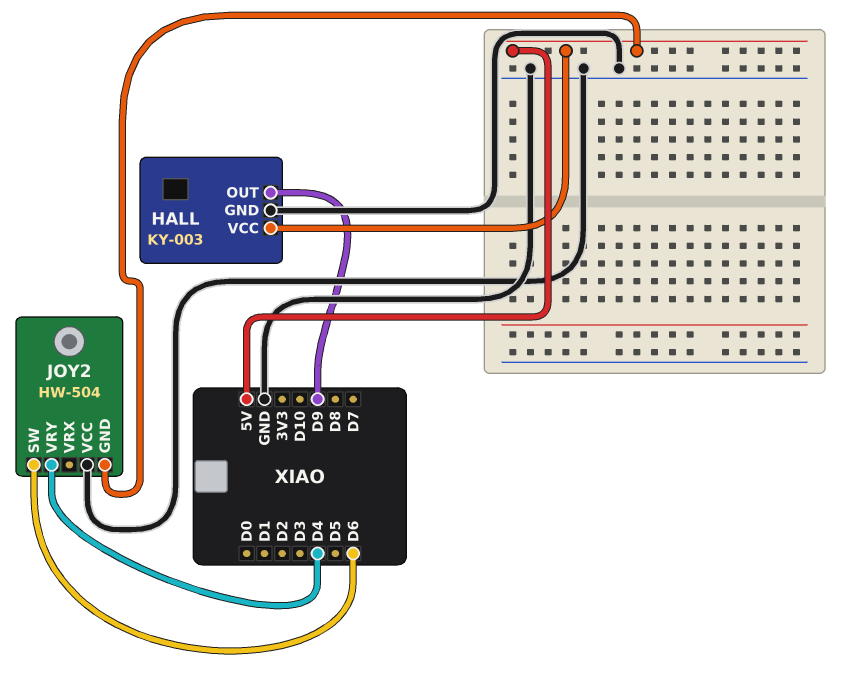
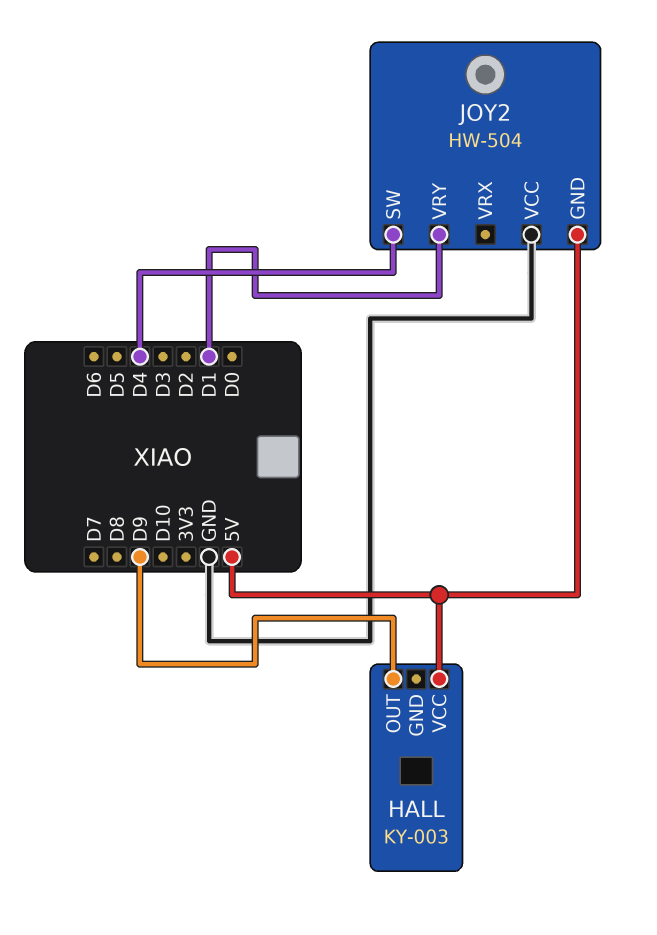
HALL pin GND: GND -> none
JOY2 pin SW: D6 -> D4
JOY2 pin VRY: D4 -> D1

